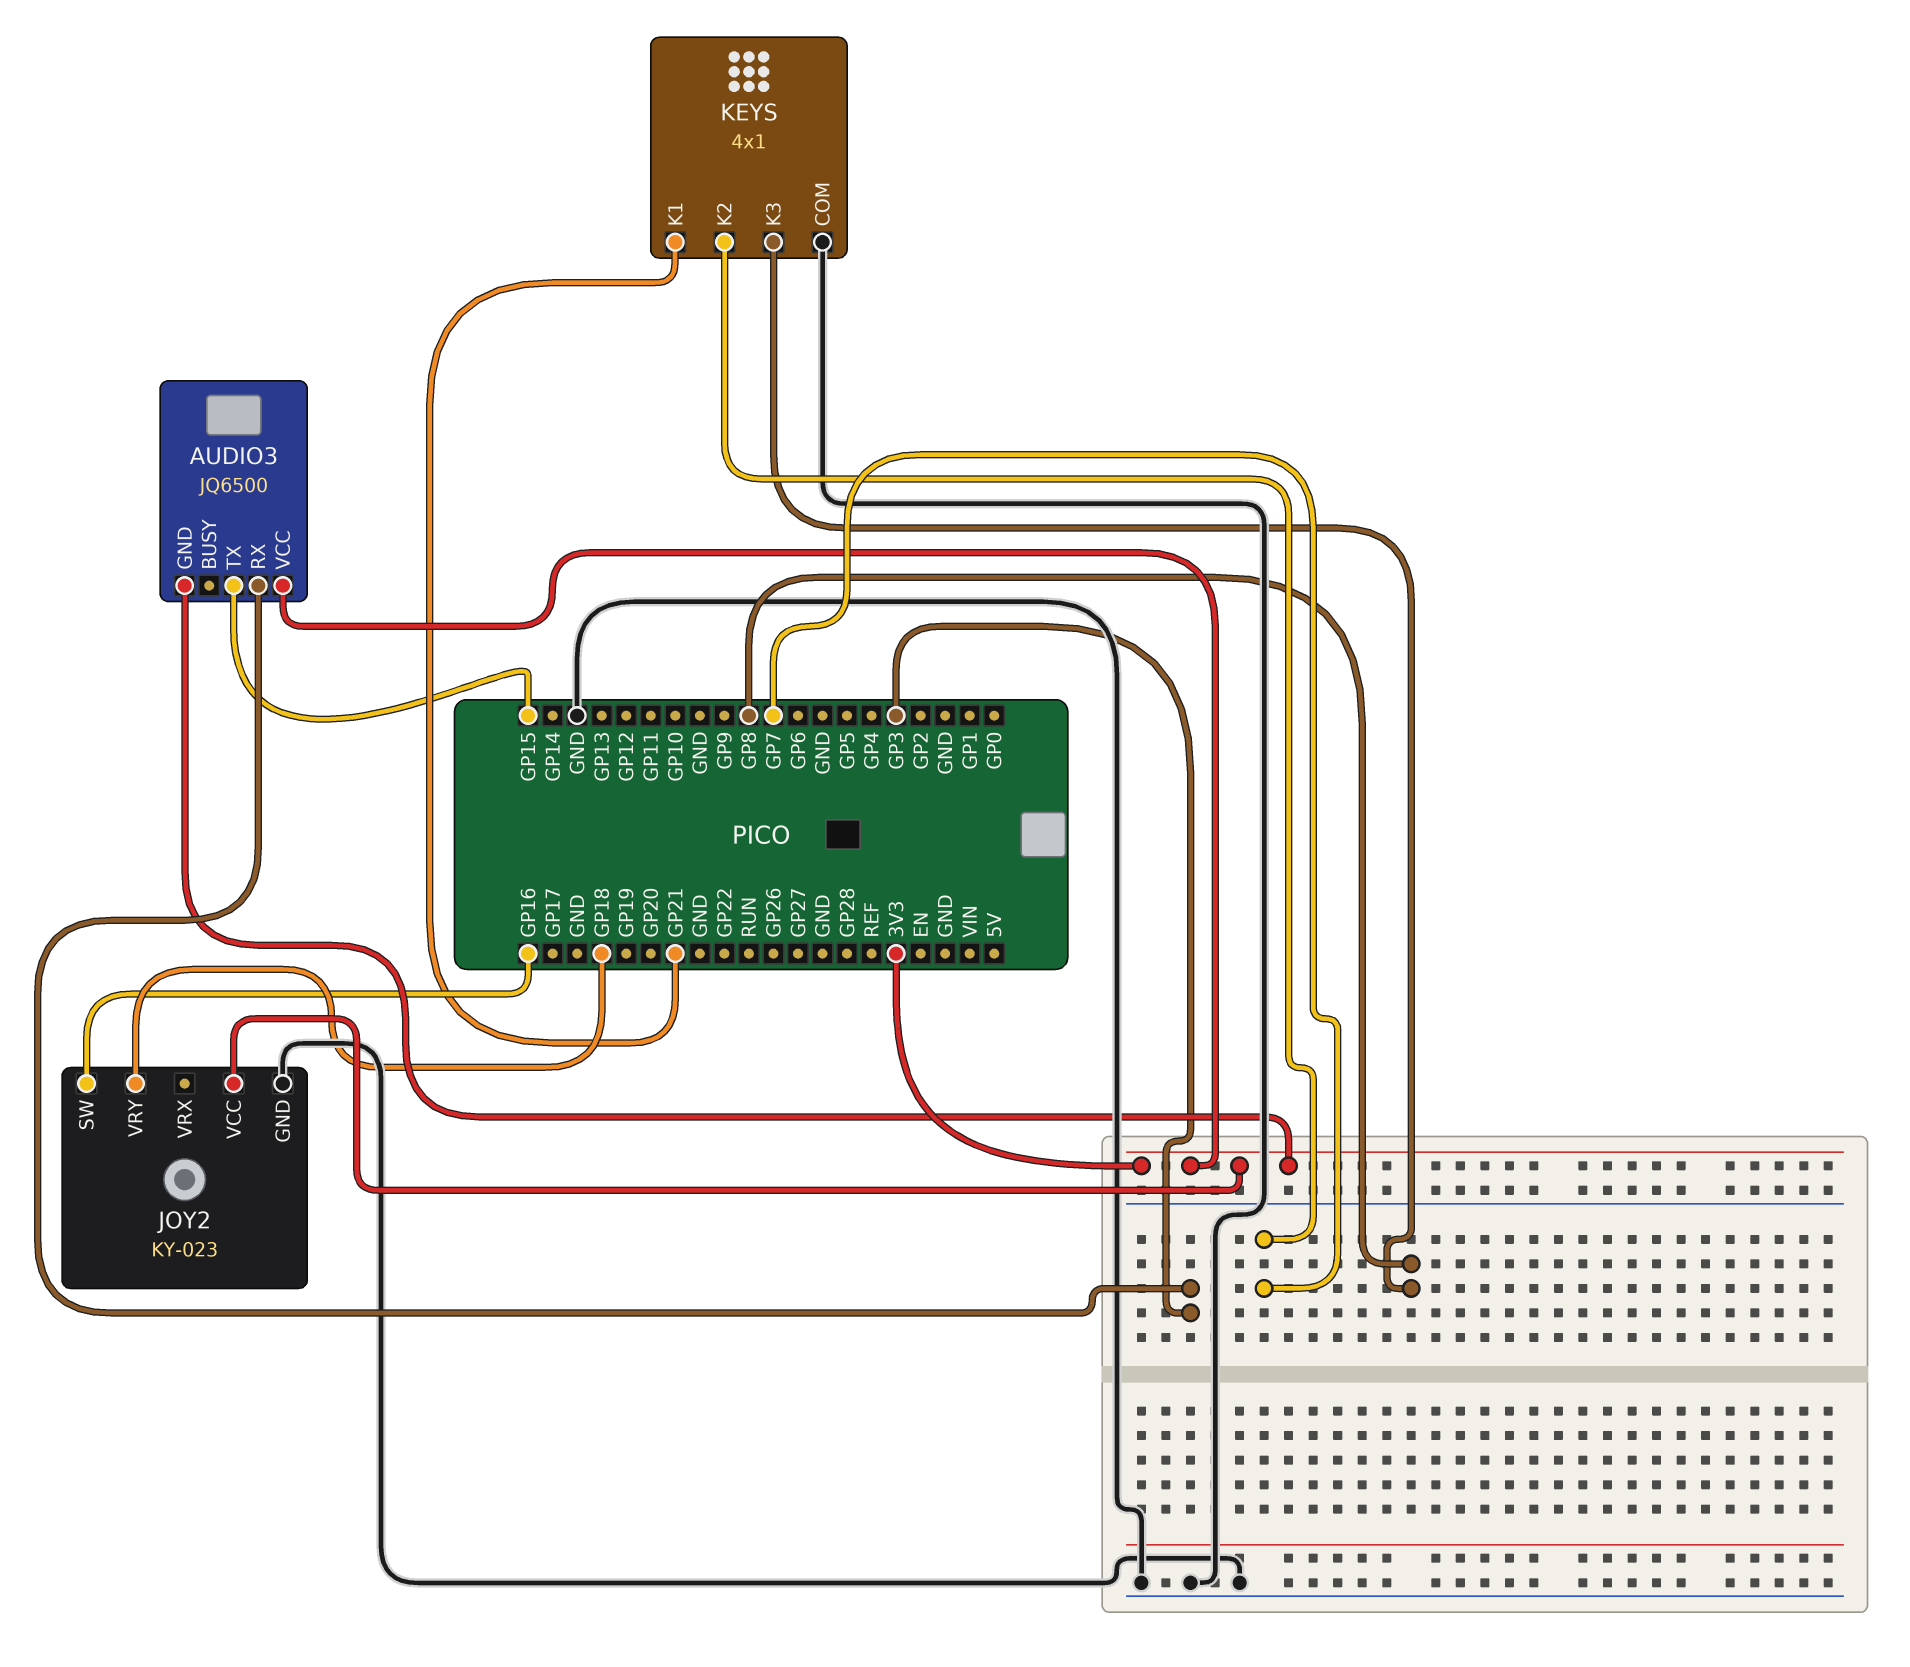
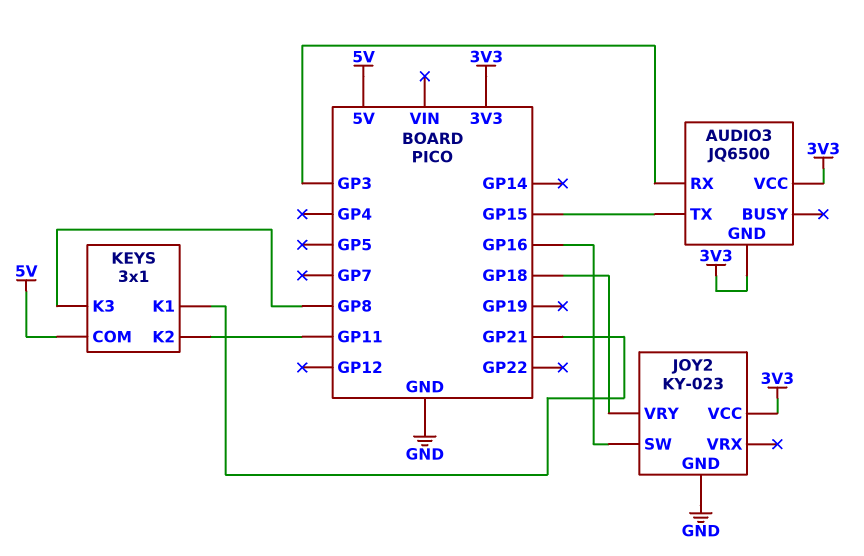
KEYS: 4x1 -> 3x1
KEYS pin COM: GND -> 5V
KEYS pin K2: GP7 -> GP11

